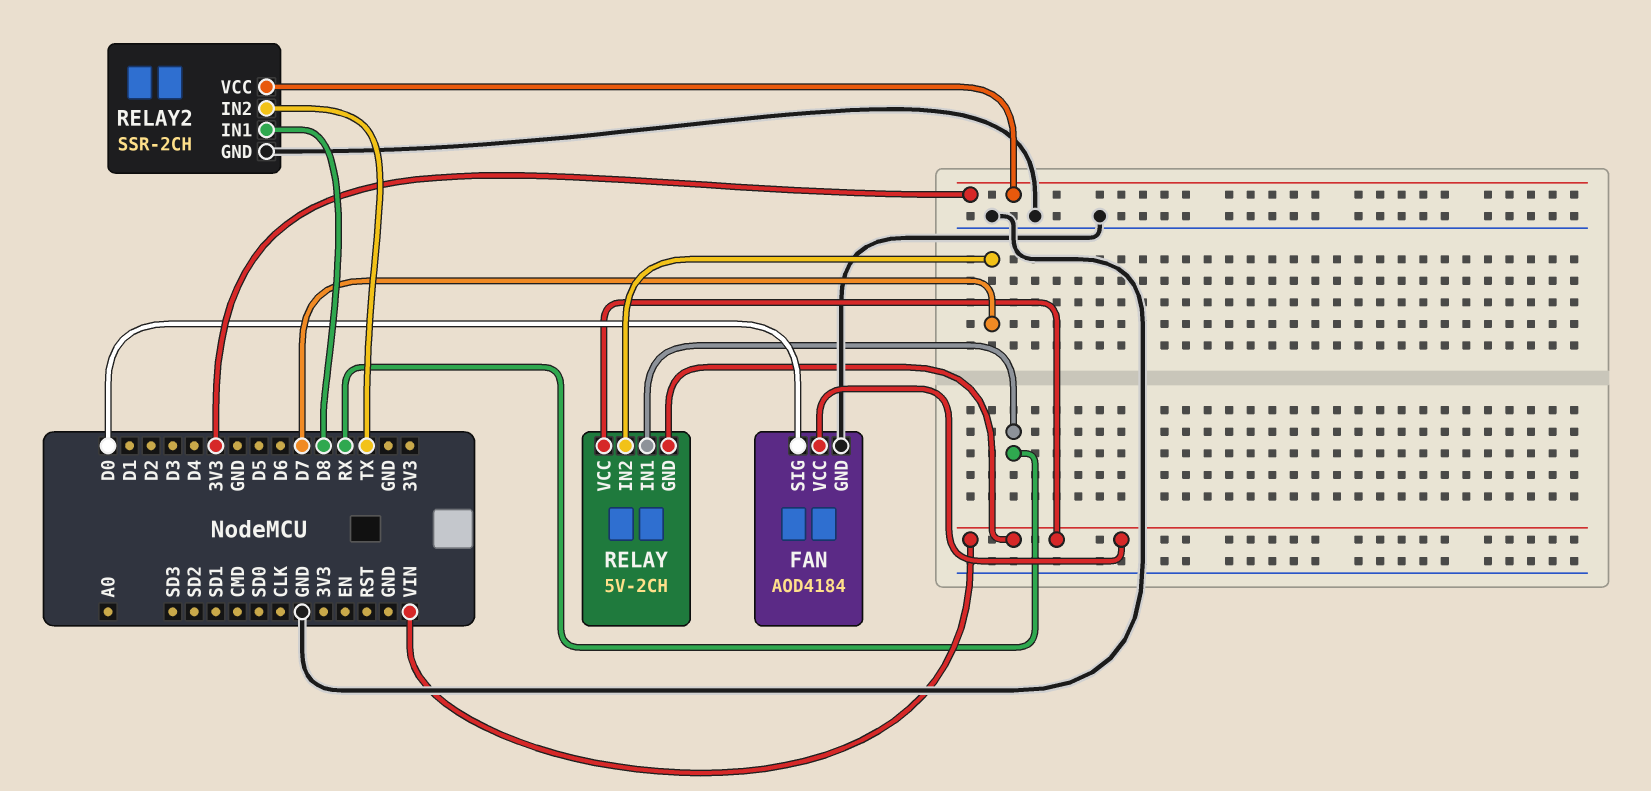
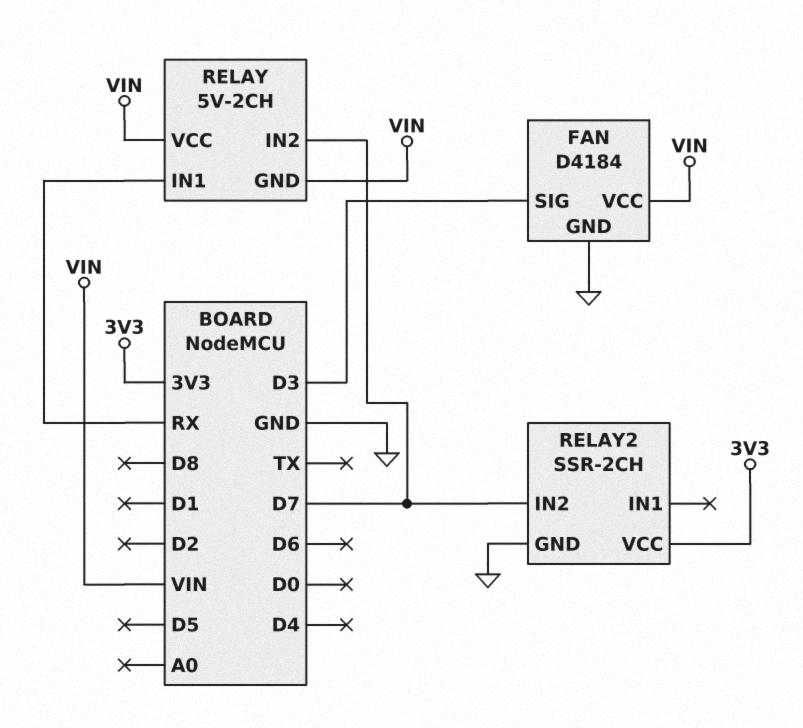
FAN: AOD4184 -> D4184
FAN pin SIG: D0 -> D3
RELAY2 pin IN1: D8 -> none
RELAY2 pin IN2: TX -> D7

